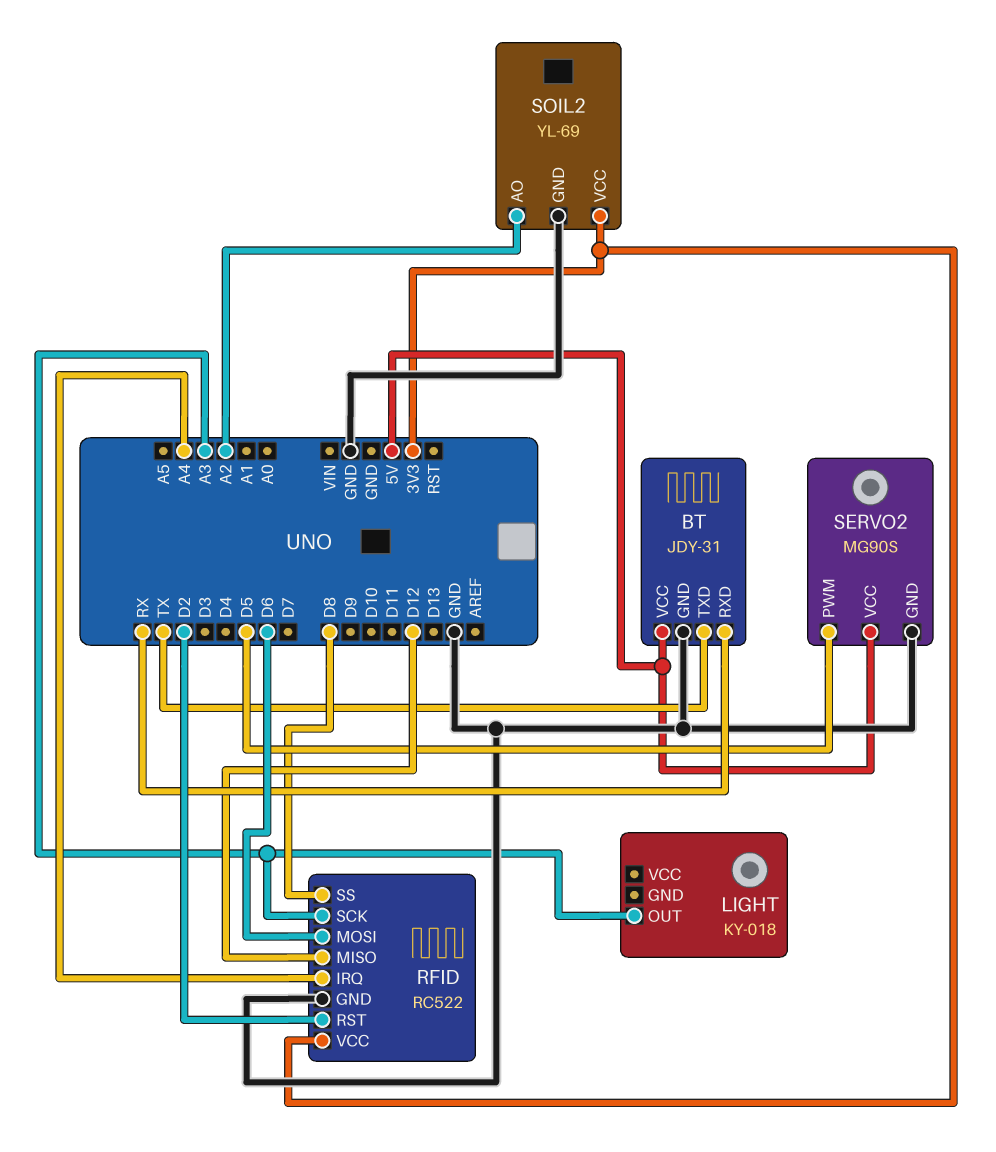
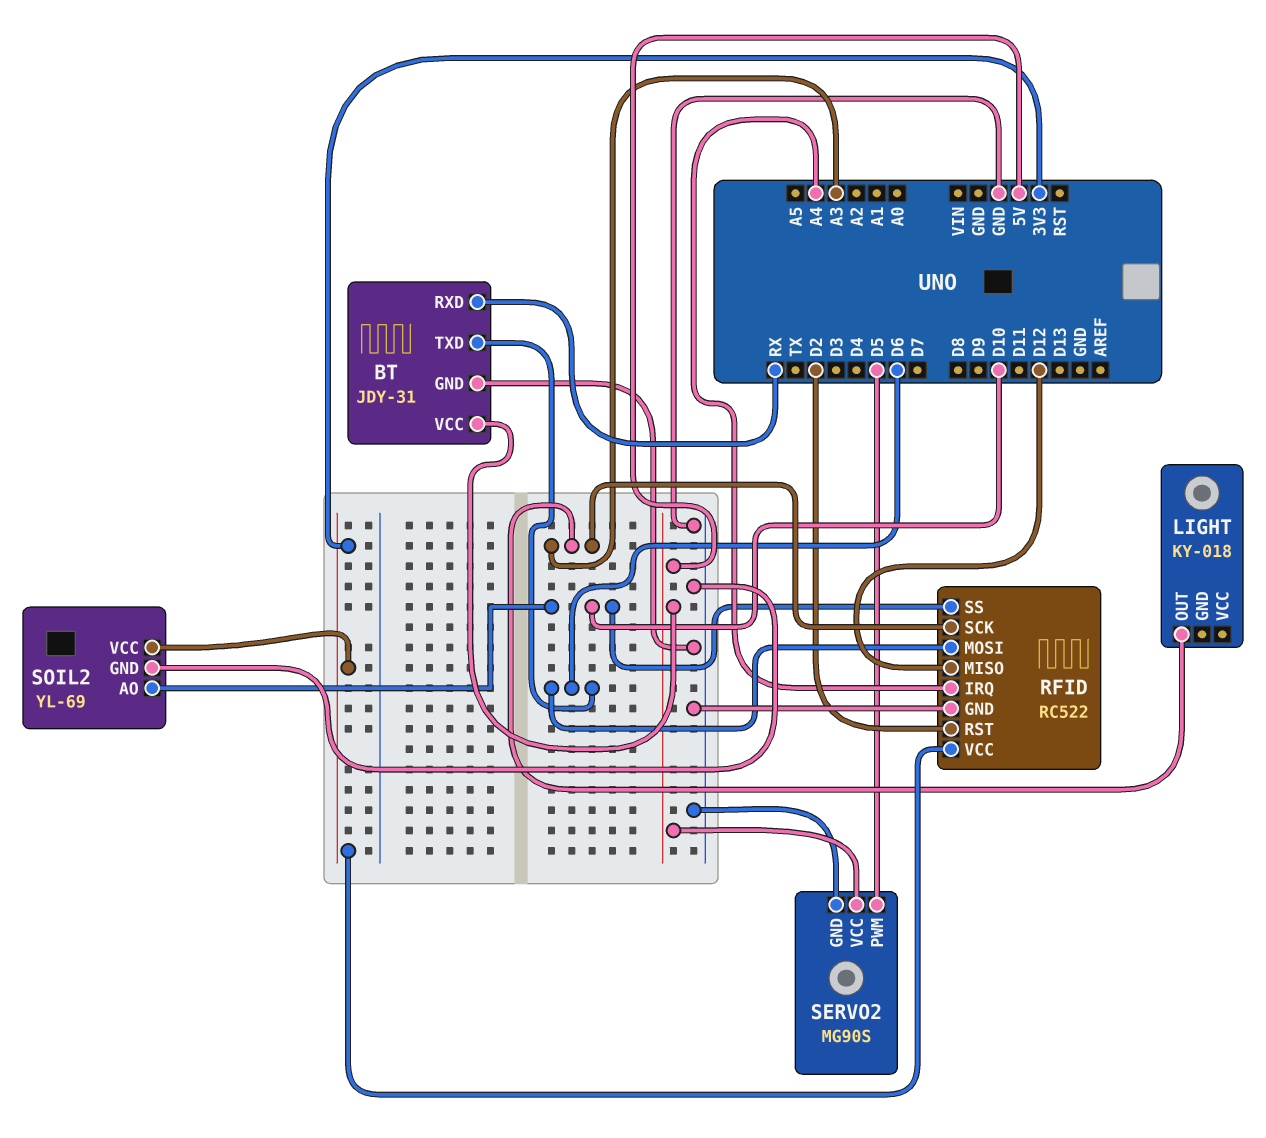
BT pin TXD: TX -> D6
RFID pin SS: D8 -> D10
SOIL2 pin AO: A2 -> D10

